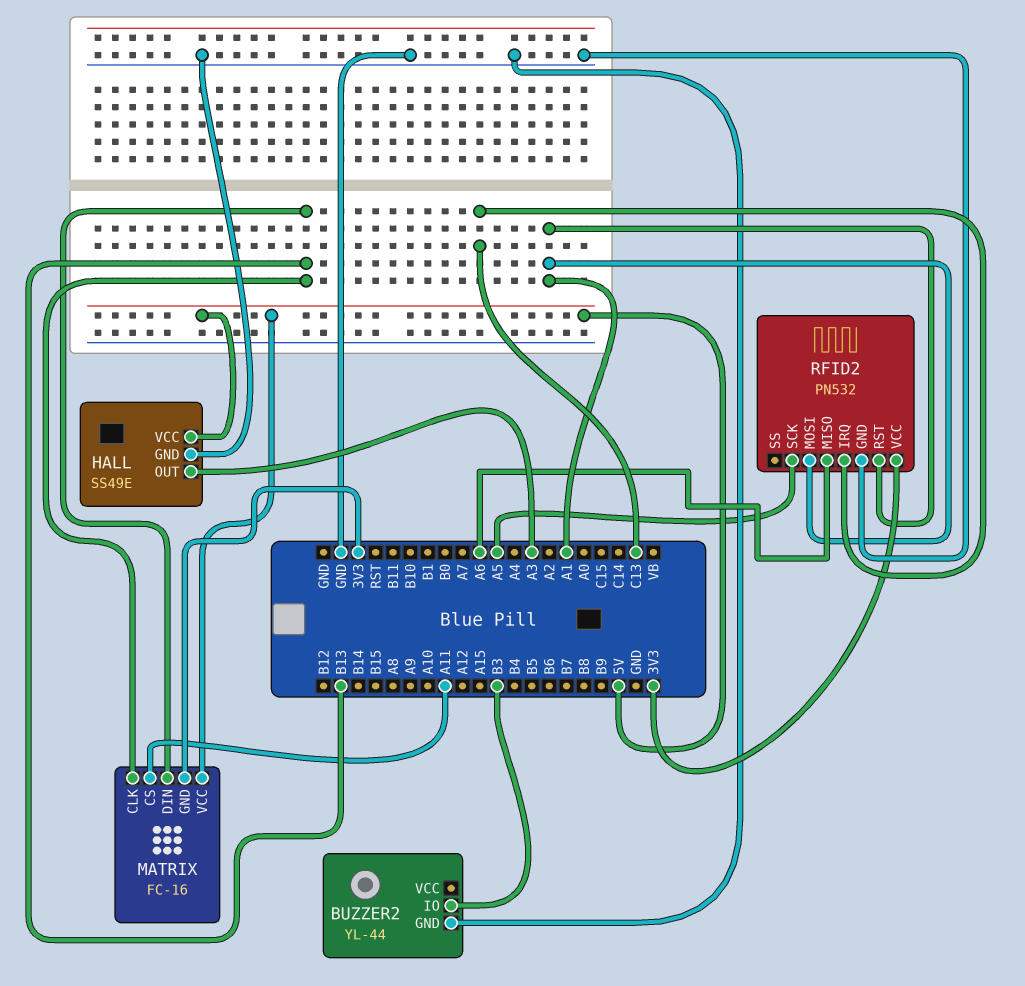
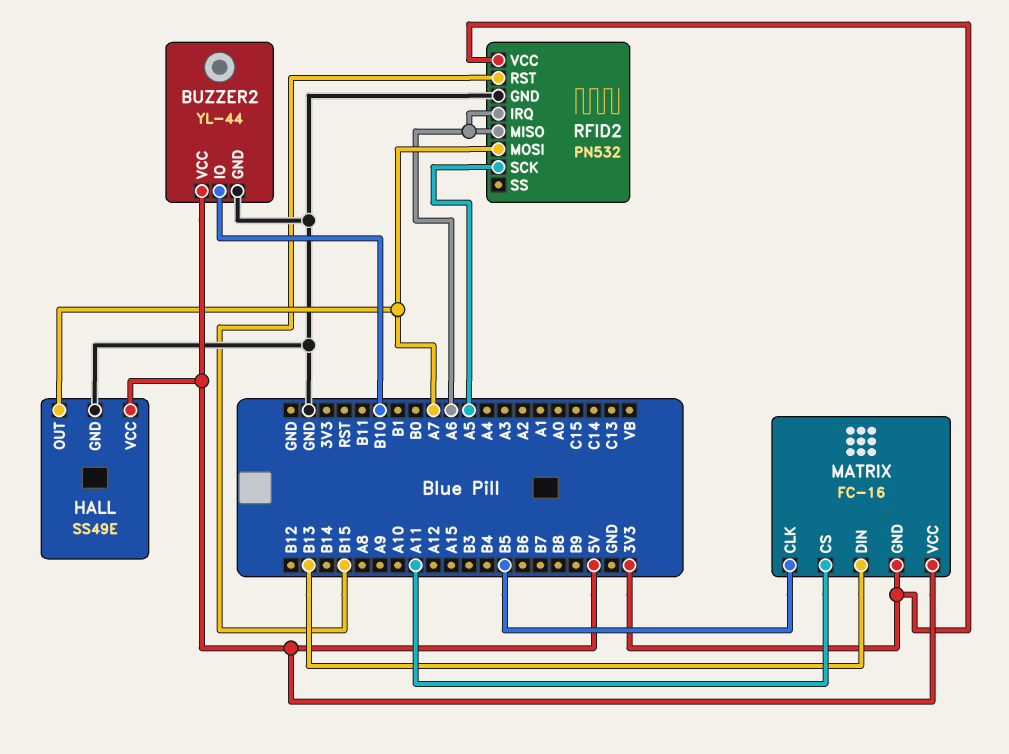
BUZZER2 pin IO: B3 -> B10
BUZZER2 pin VCC: none -> 5V
HALL pin OUT: A3 -> A7
MATRIX pin CLK: B13 -> B5
RFID2 pin IRQ: C13 -> A6
RFID2 pin MOSI: A1 -> A7
RFID2 pin RST: A1 -> B15

